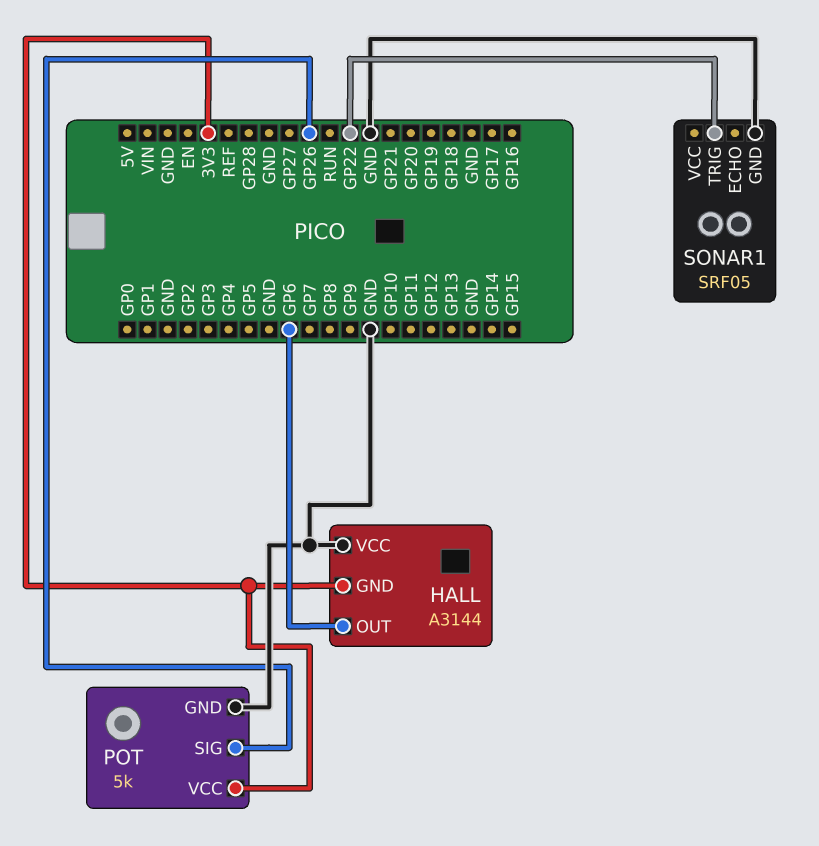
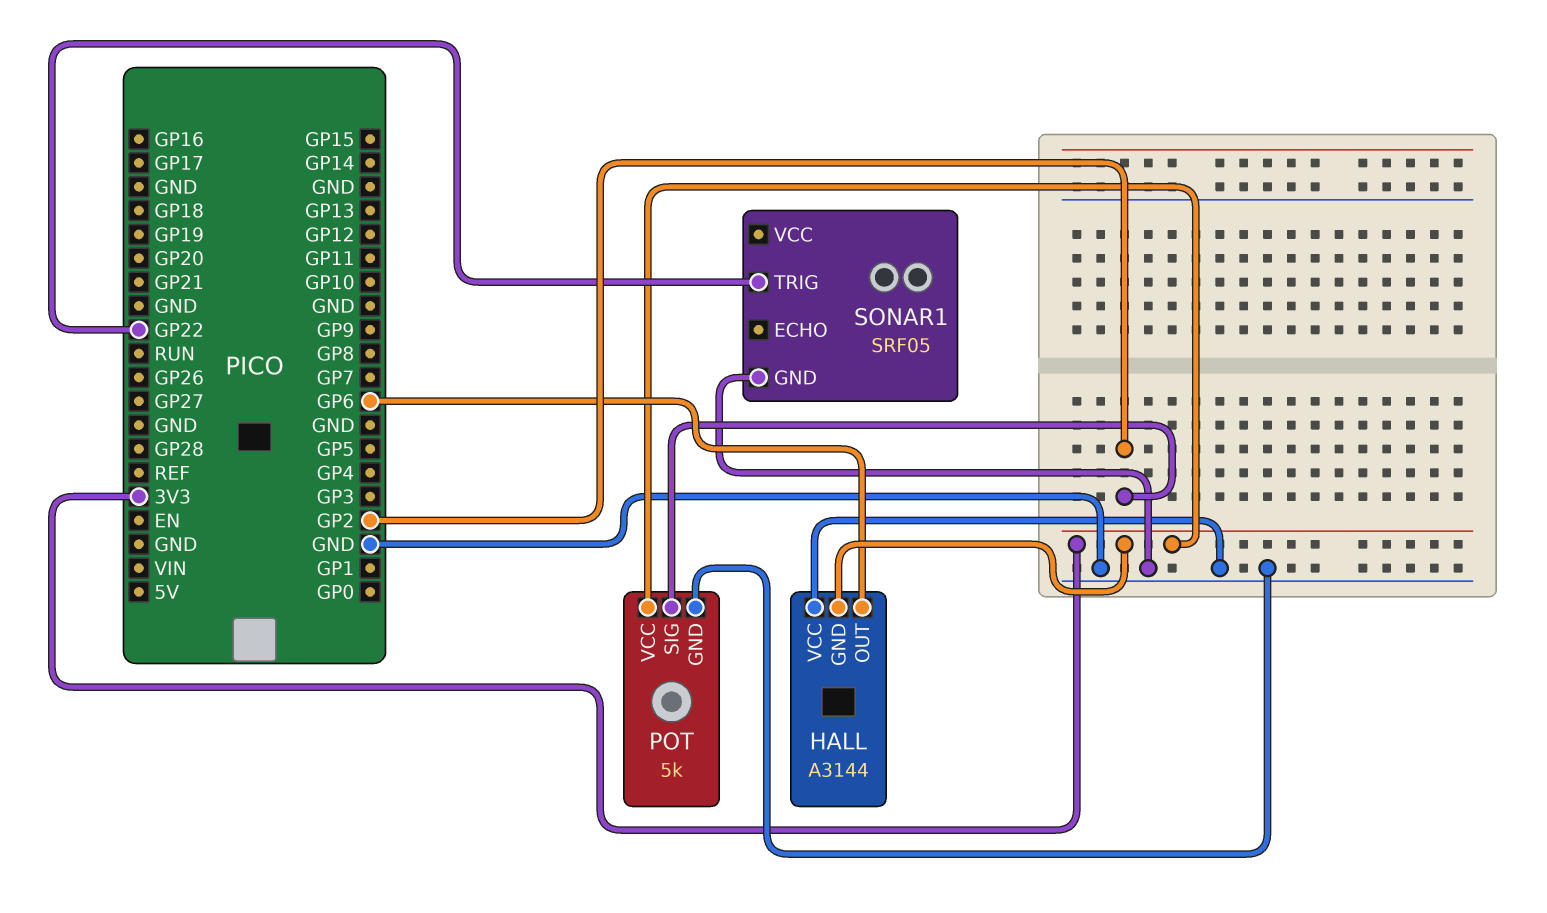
POT pin SIG: GP26 -> GP2

